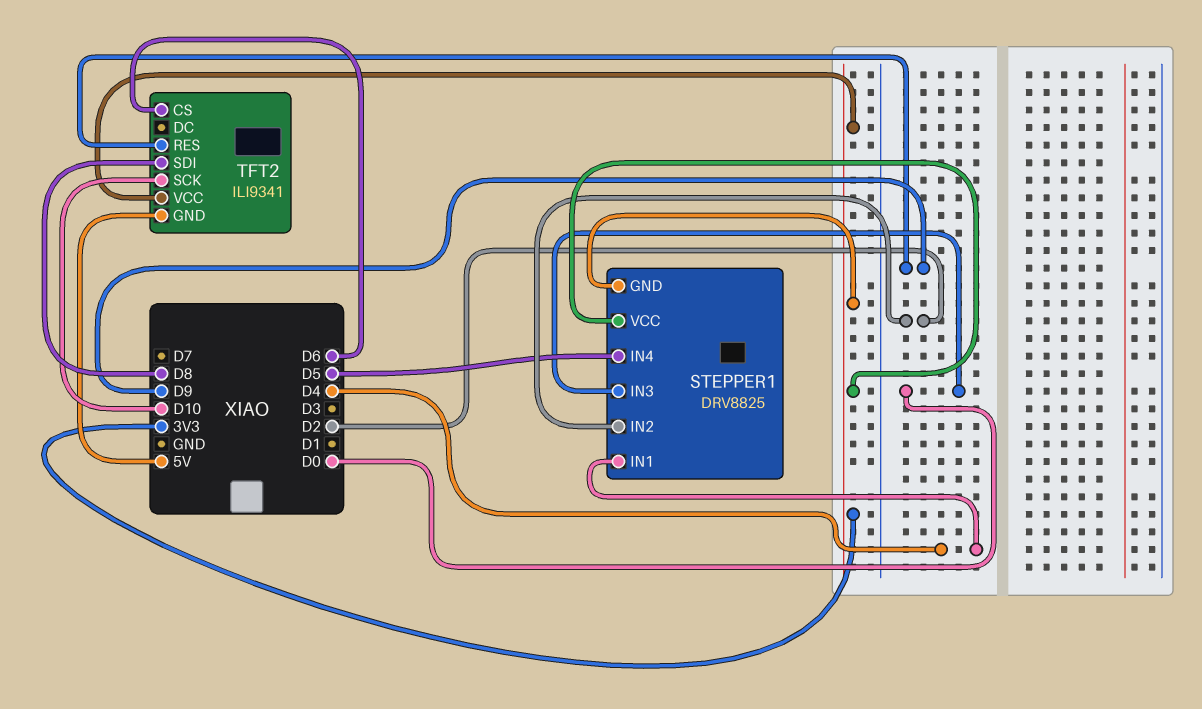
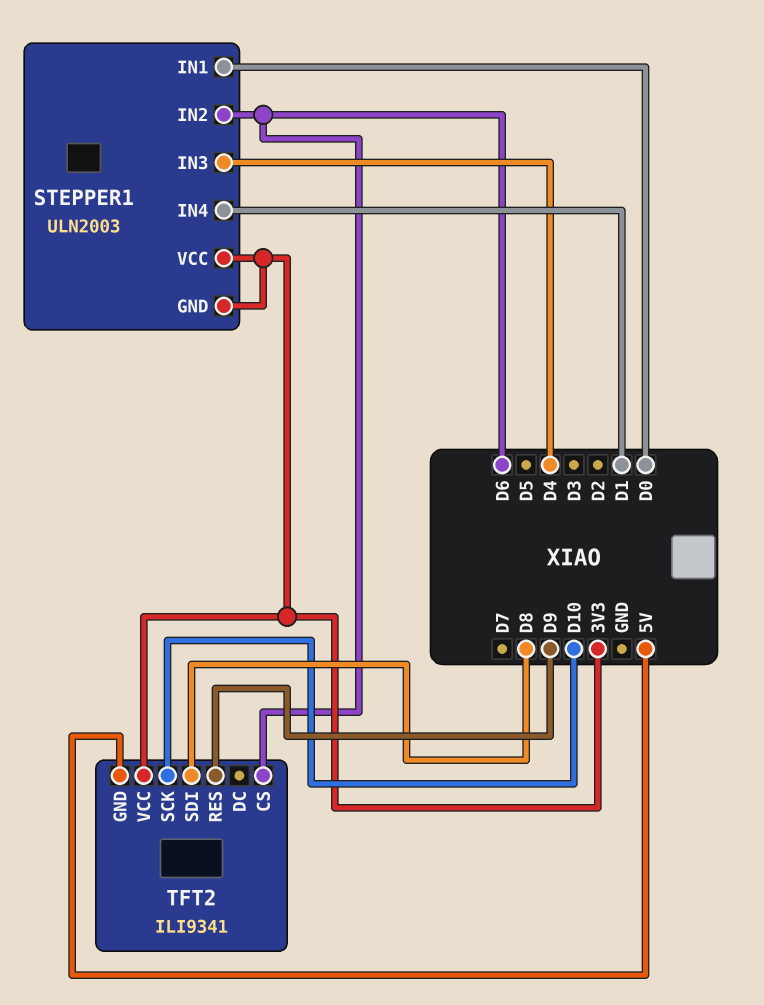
STEPPER1: DRV8825 -> ULN2003
STEPPER1 pin IN1: D4 -> D0
STEPPER1 pin IN2: D2 -> D6
STEPPER1 pin IN3: D0 -> D4
STEPPER1 pin IN4: D5 -> D1

